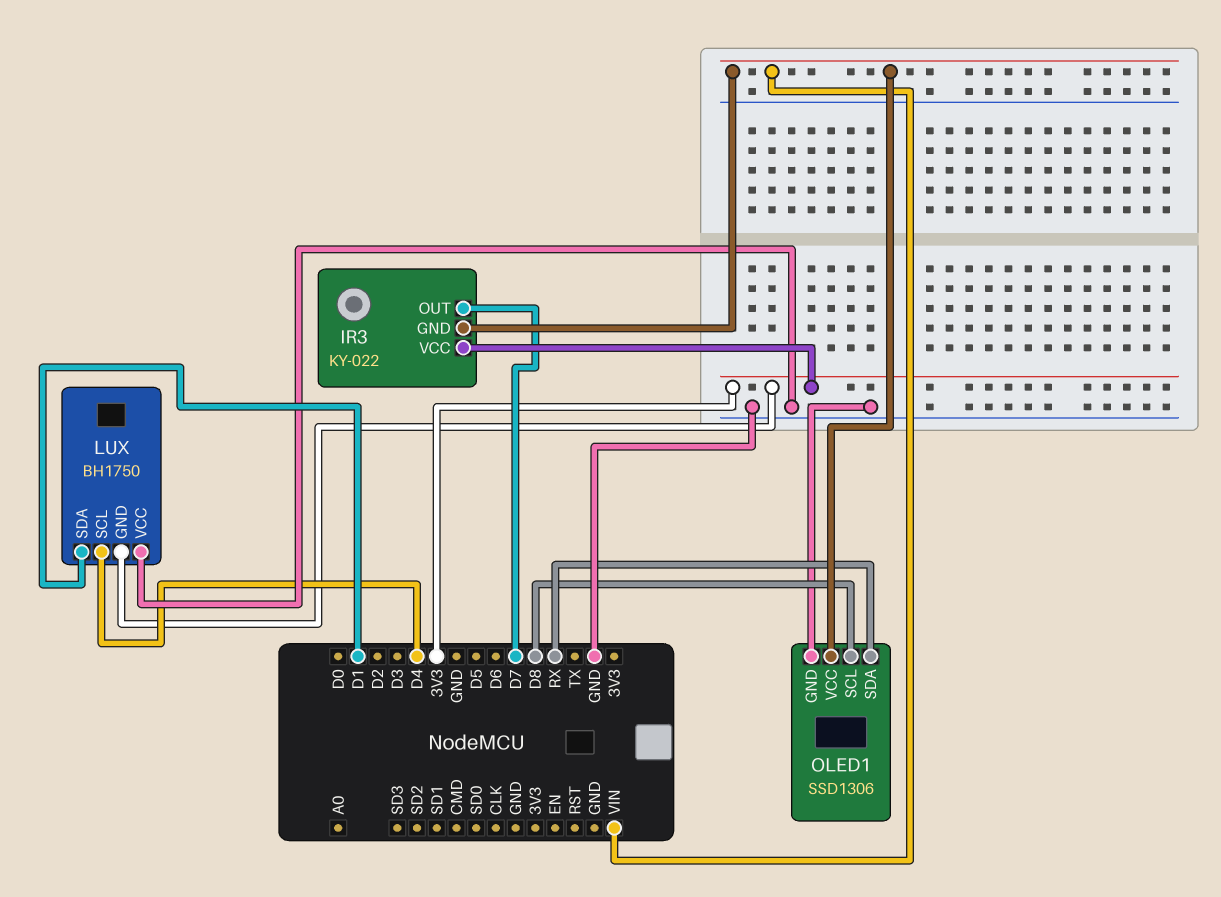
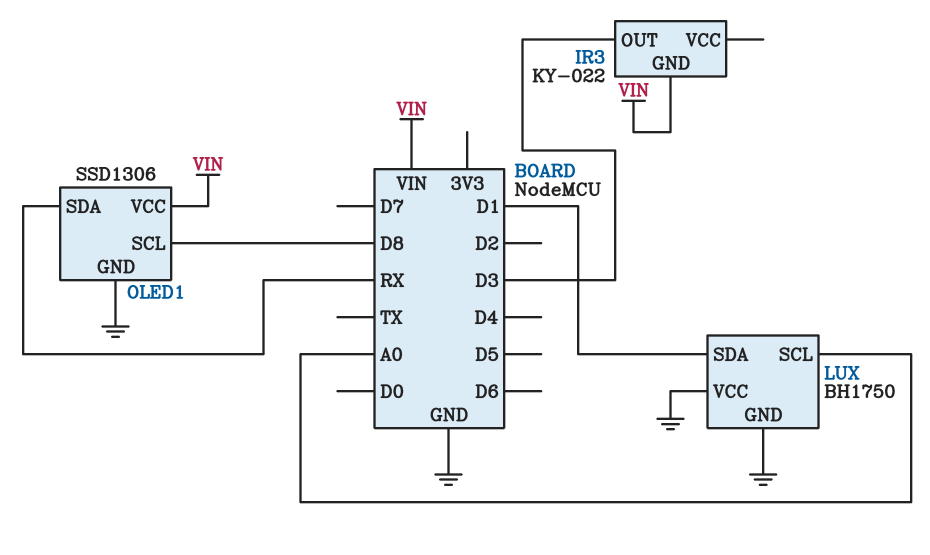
IR3 pin OUT: D7 -> D3
IR3 pin VCC: 3V3 -> none
LUX pin GND: 3V3 -> GND
LUX pin SCL: D4 -> A0

